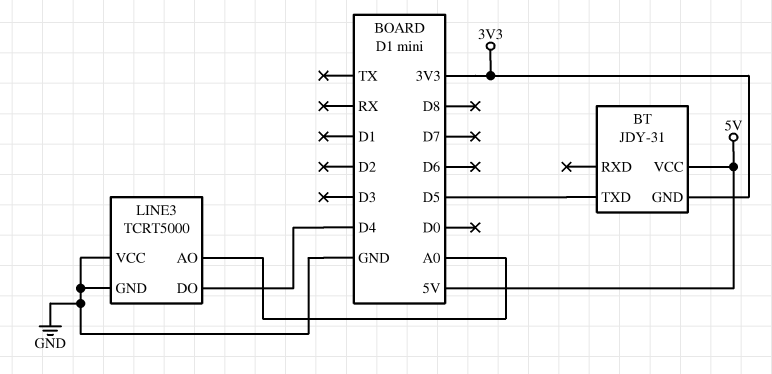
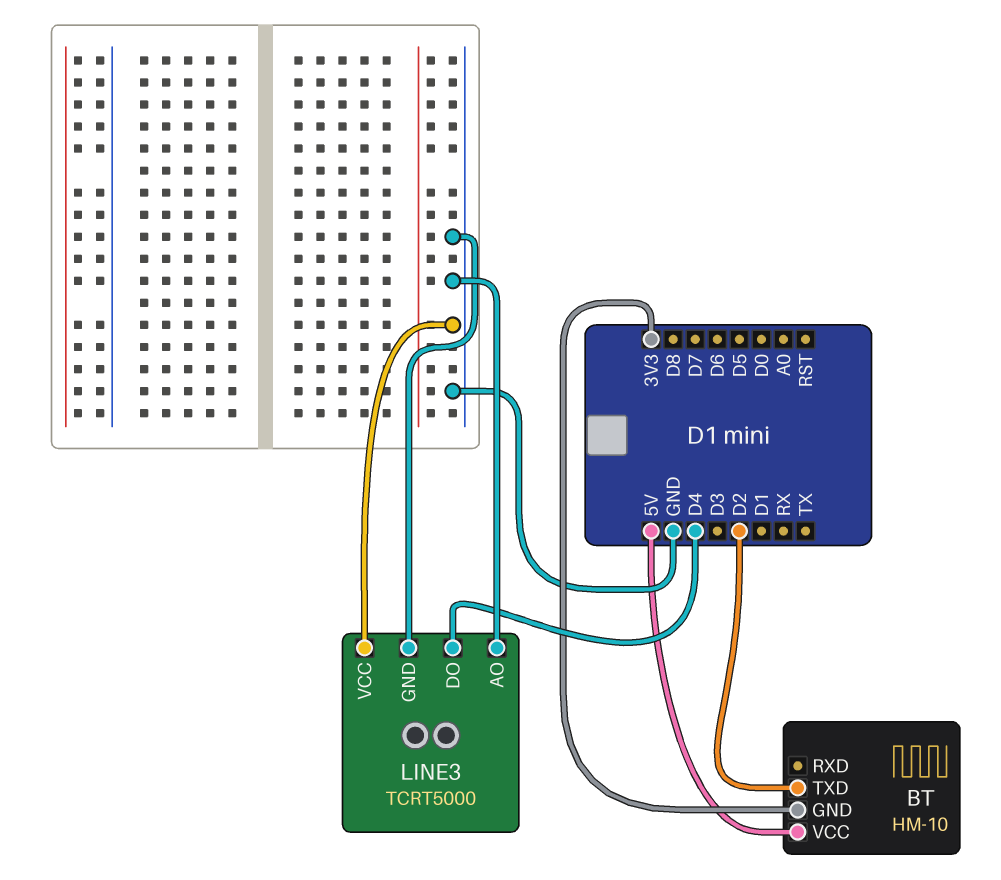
BT: JDY-31 -> HM-10
BT pin TXD: D5 -> D2
LINE3 pin AO: A0 -> GND

